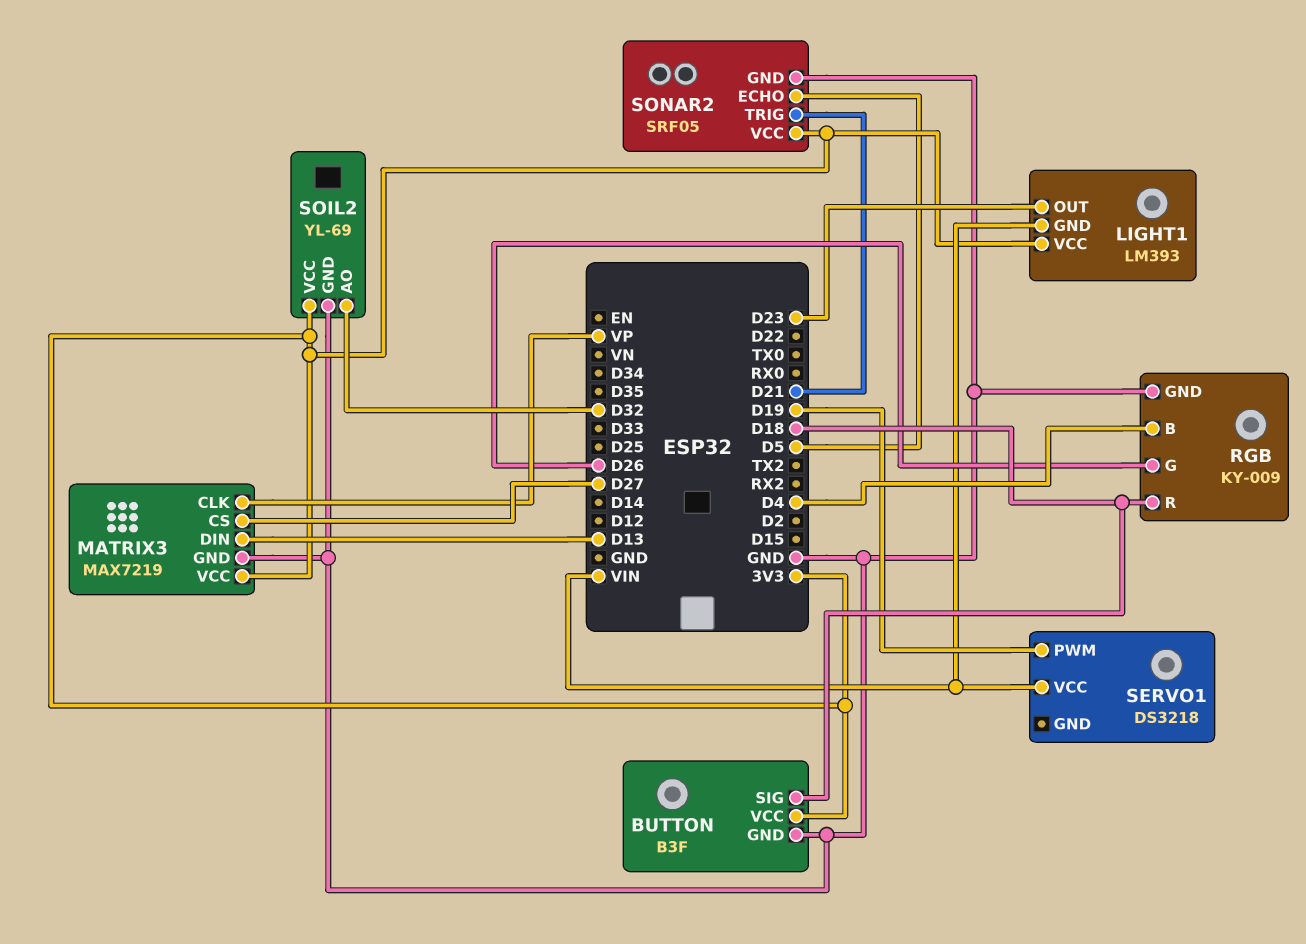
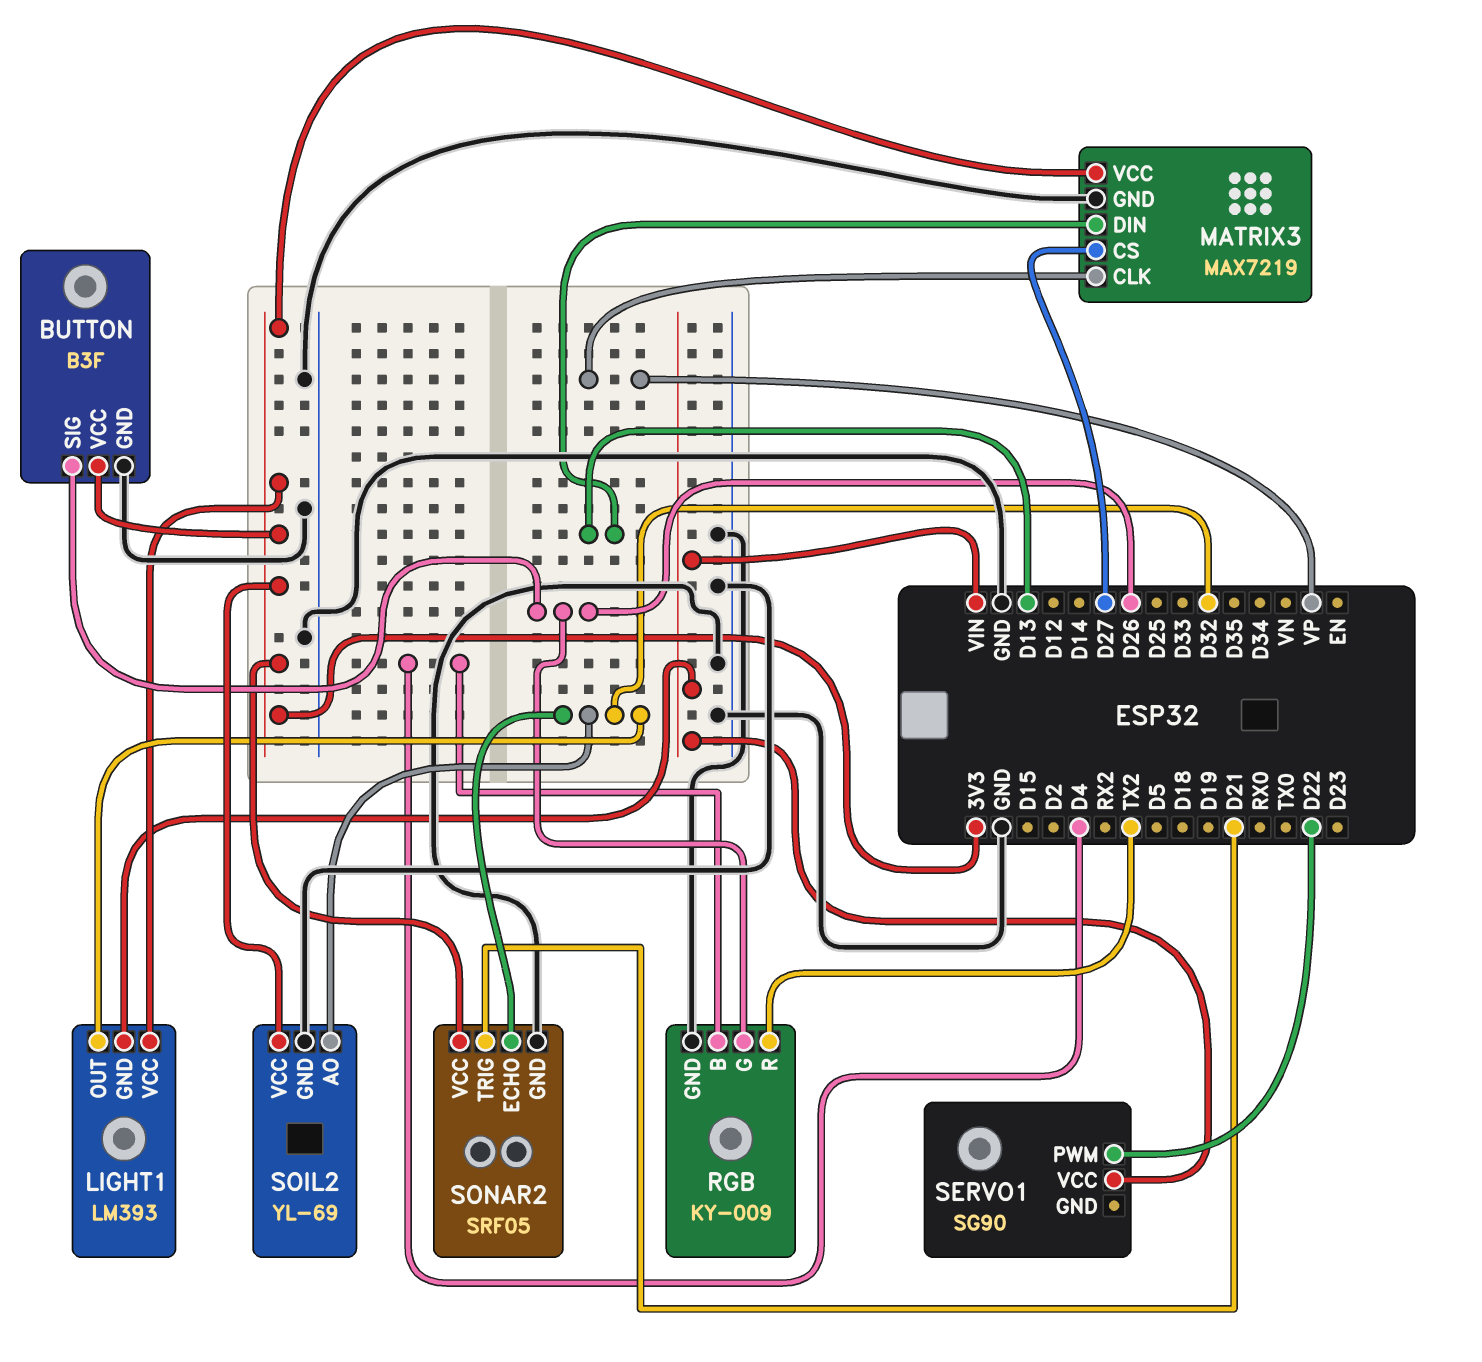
BUTTON pin SIG: D18 -> D26
LIGHT1 pin OUT: D23 -> D32
RGB pin R: D18 -> TX2
SERVO1: DS3218 -> SG90
SERVO1 pin PWM: D19 -> D22
SONAR2 pin ECHO: D5 -> D32

